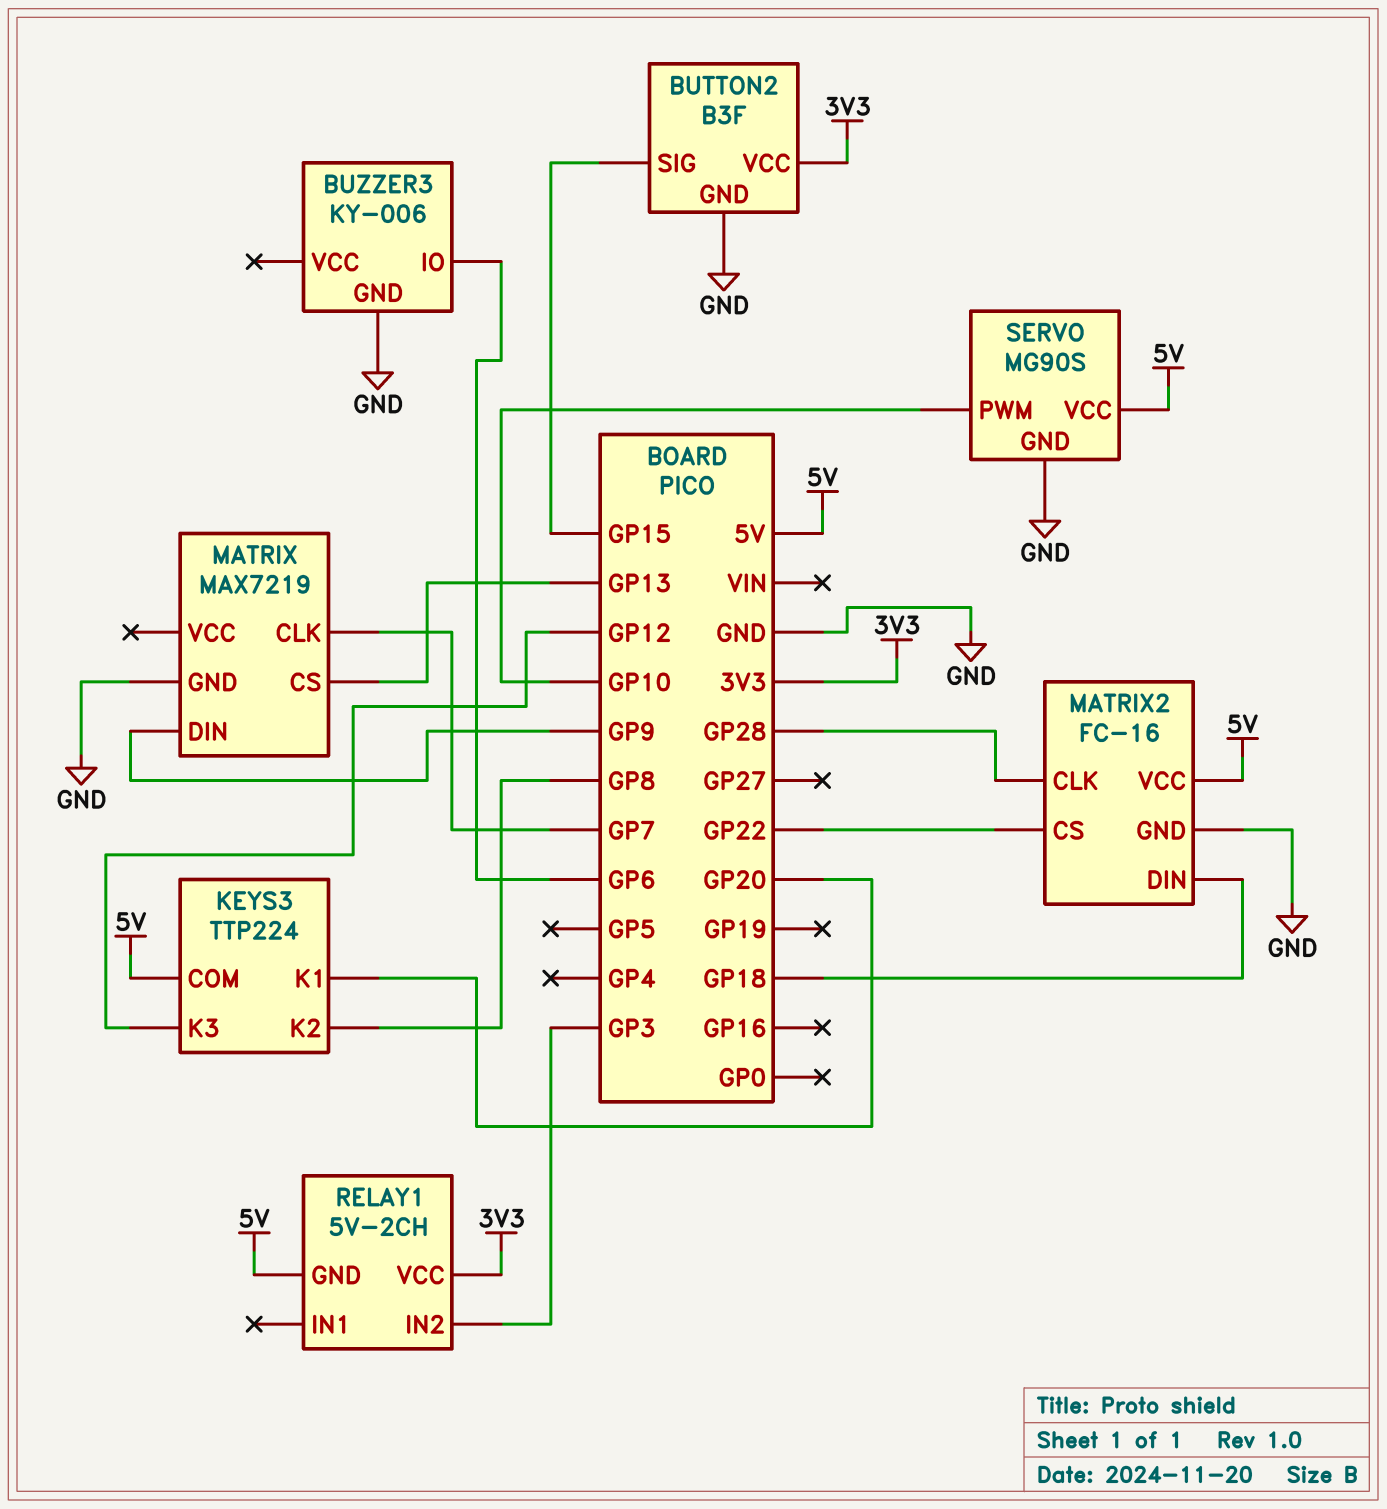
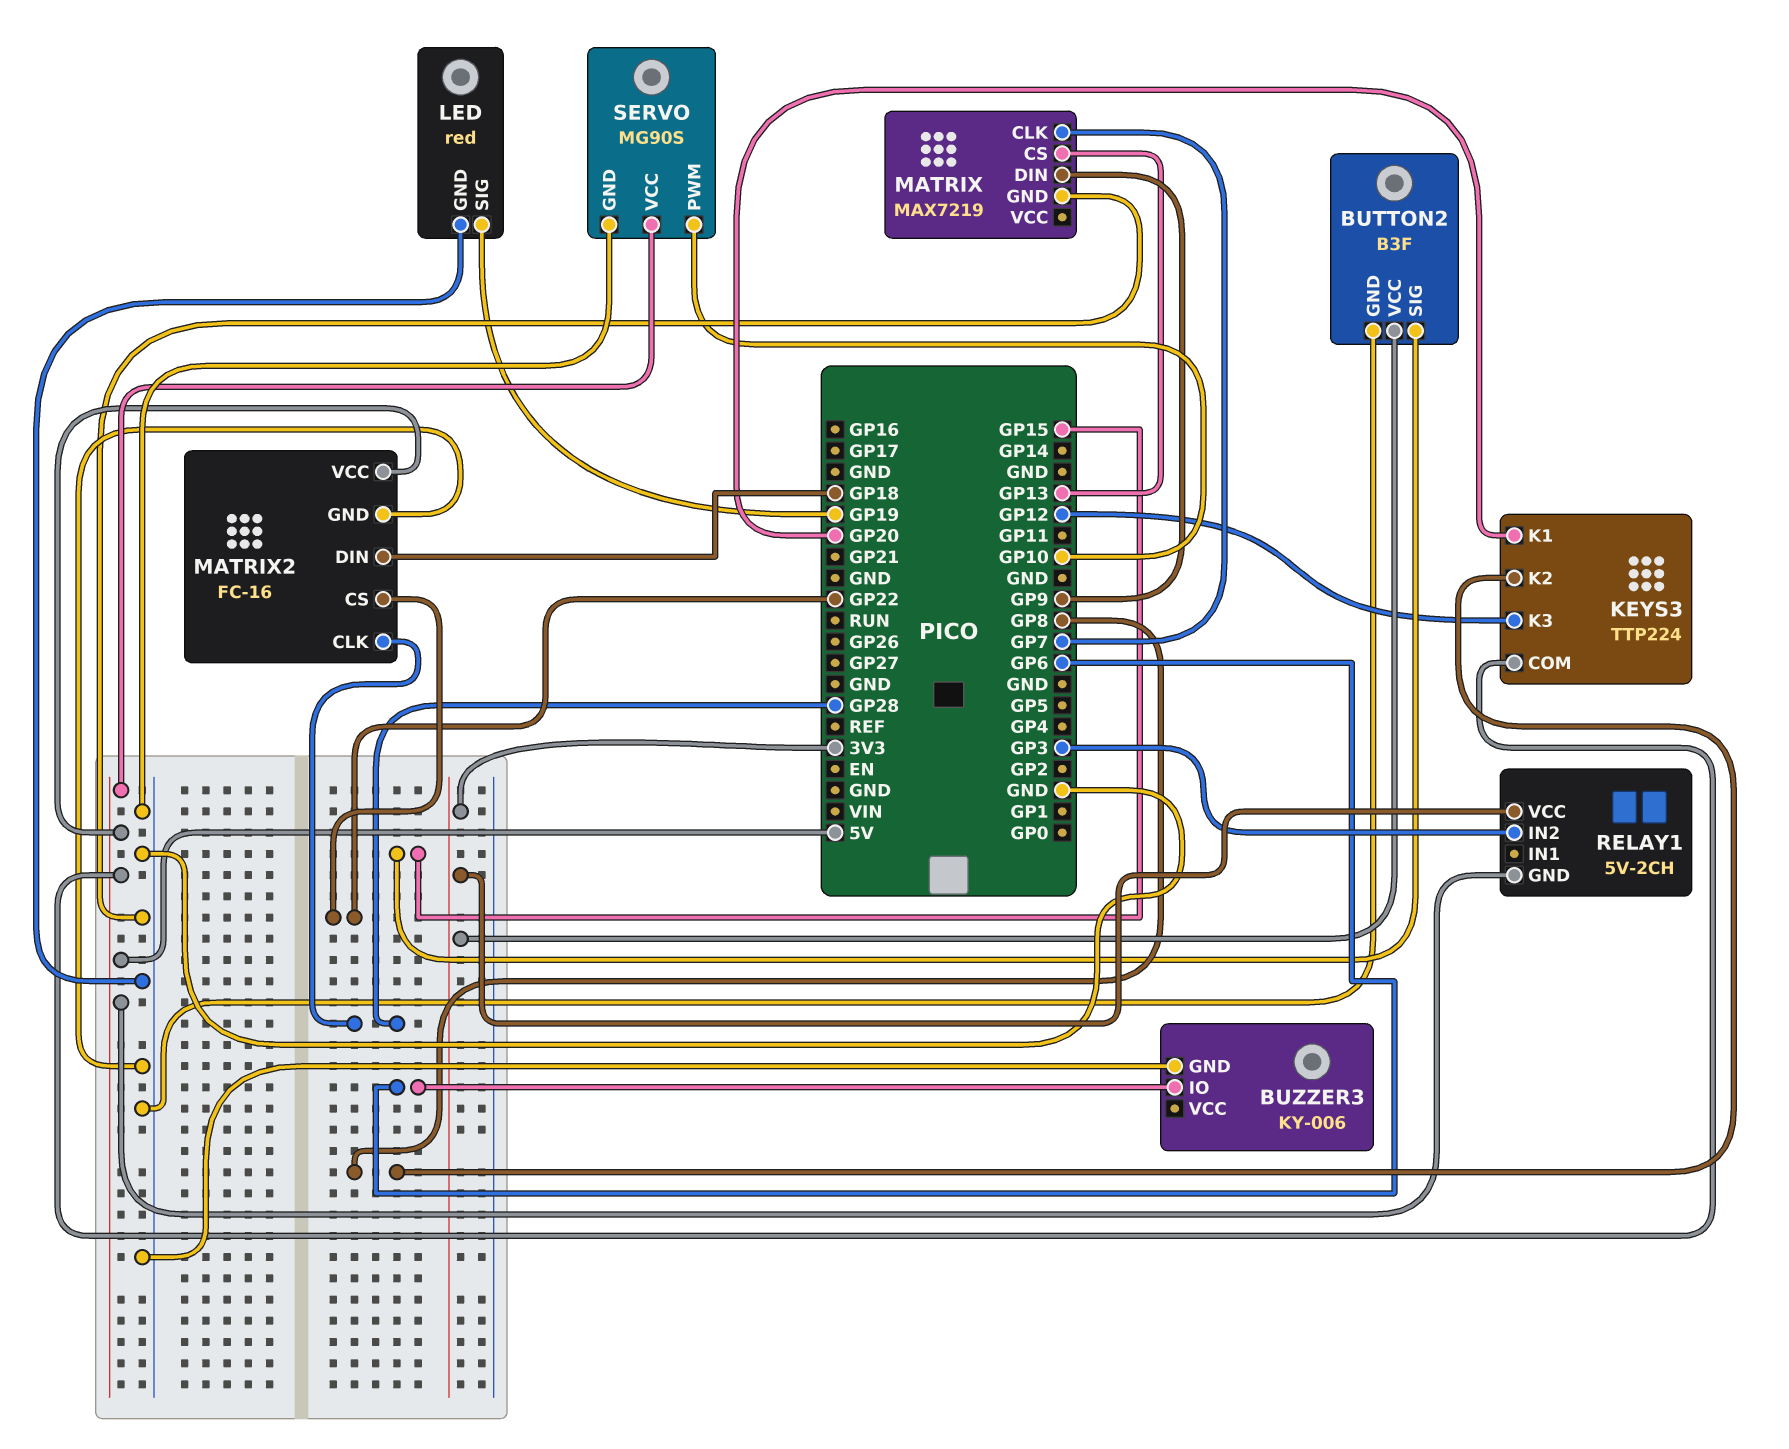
LED: none -> red
LED pin GND: none -> GND
LED pin SIG: none -> GP19

